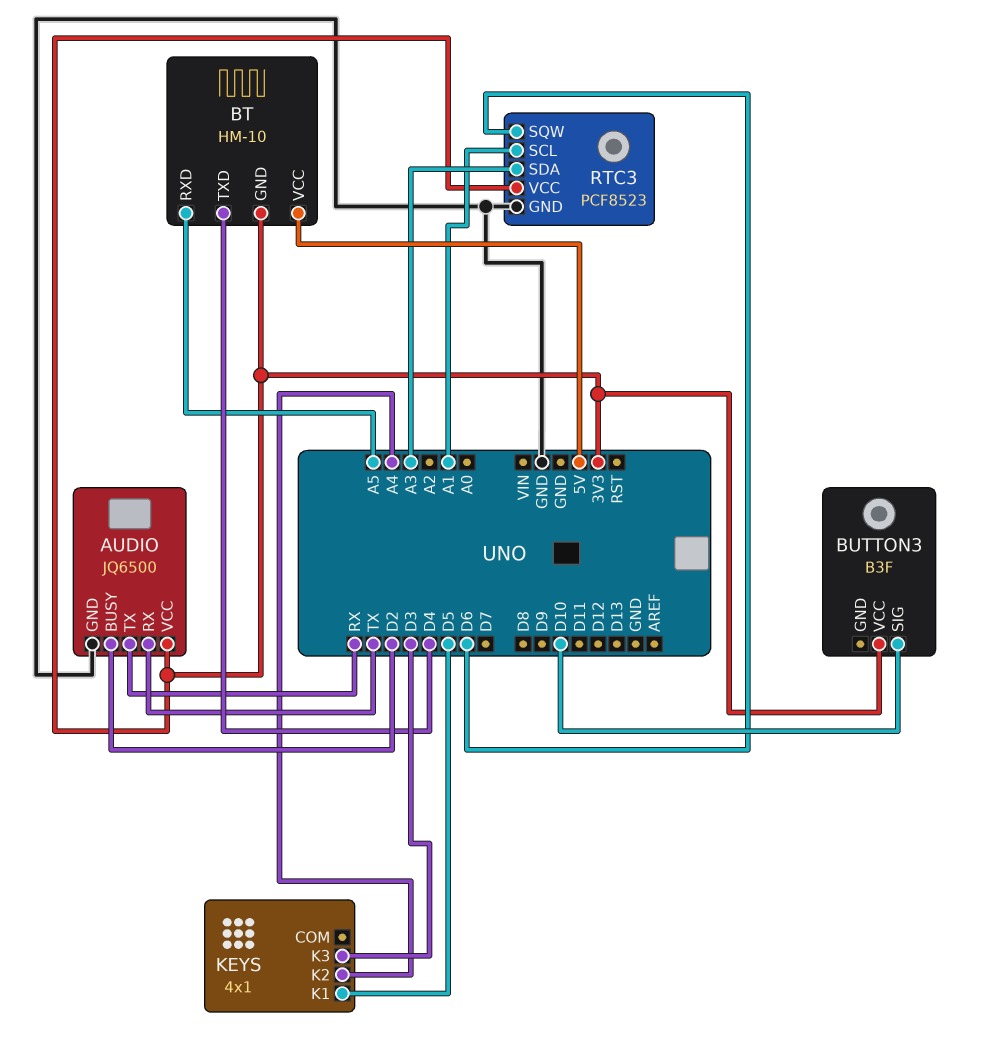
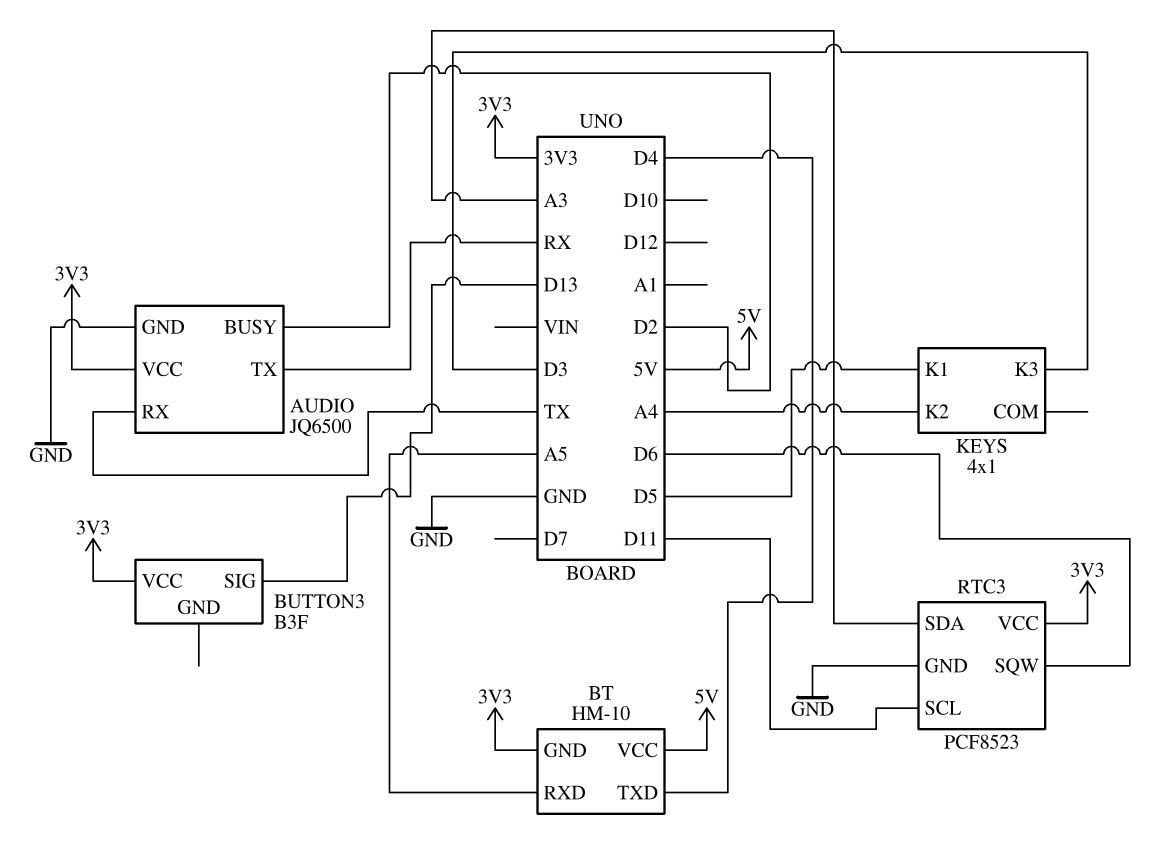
BUTTON3 pin SIG: D10 -> D13
RTC3 pin SCL: A1 -> D11

